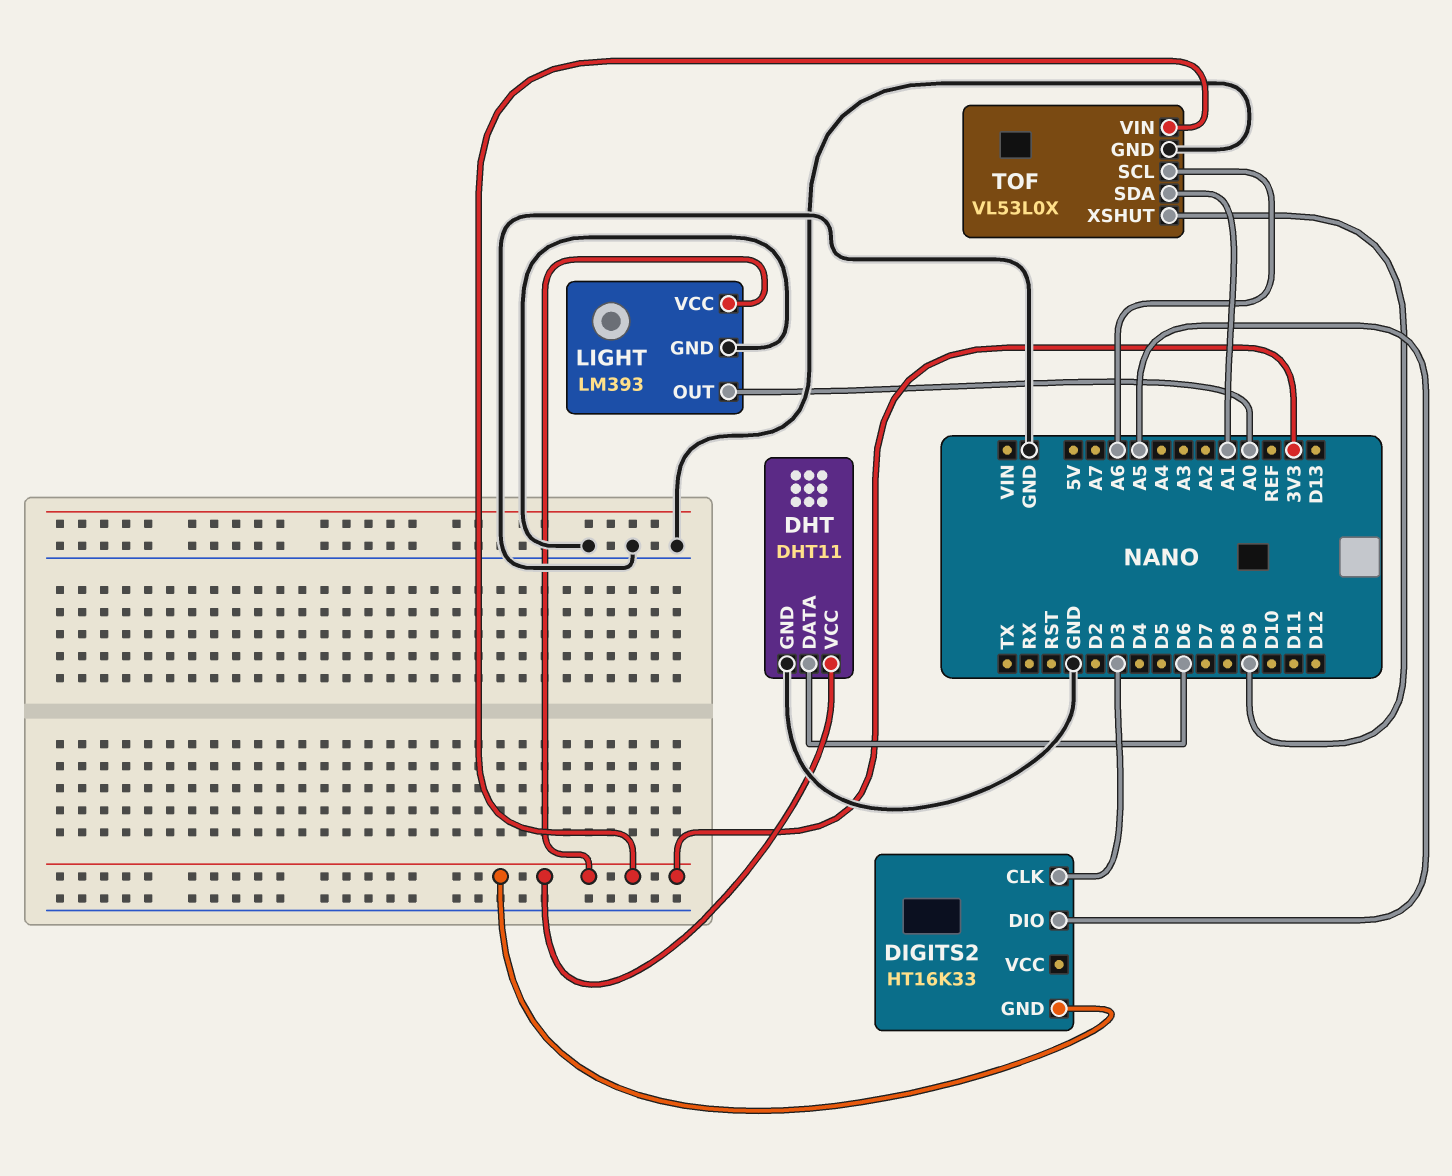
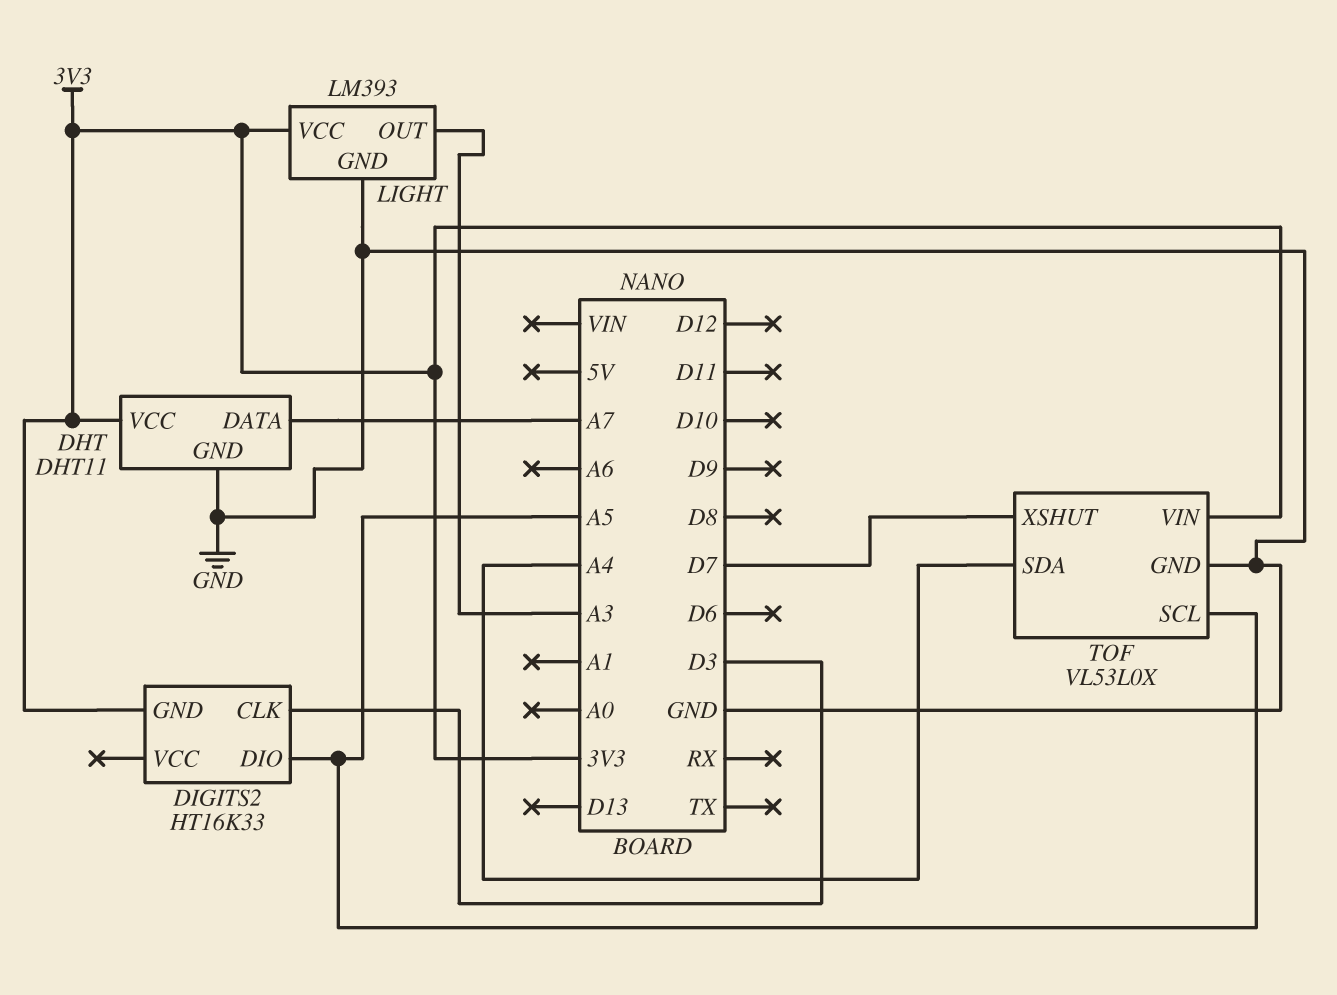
DHT pin DATA: D6 -> A7
LIGHT pin OUT: A0 -> A3
TOF pin SCL: A6 -> A5
TOF pin SDA: A1 -> A4
TOF pin XSHUT: D9 -> D7

